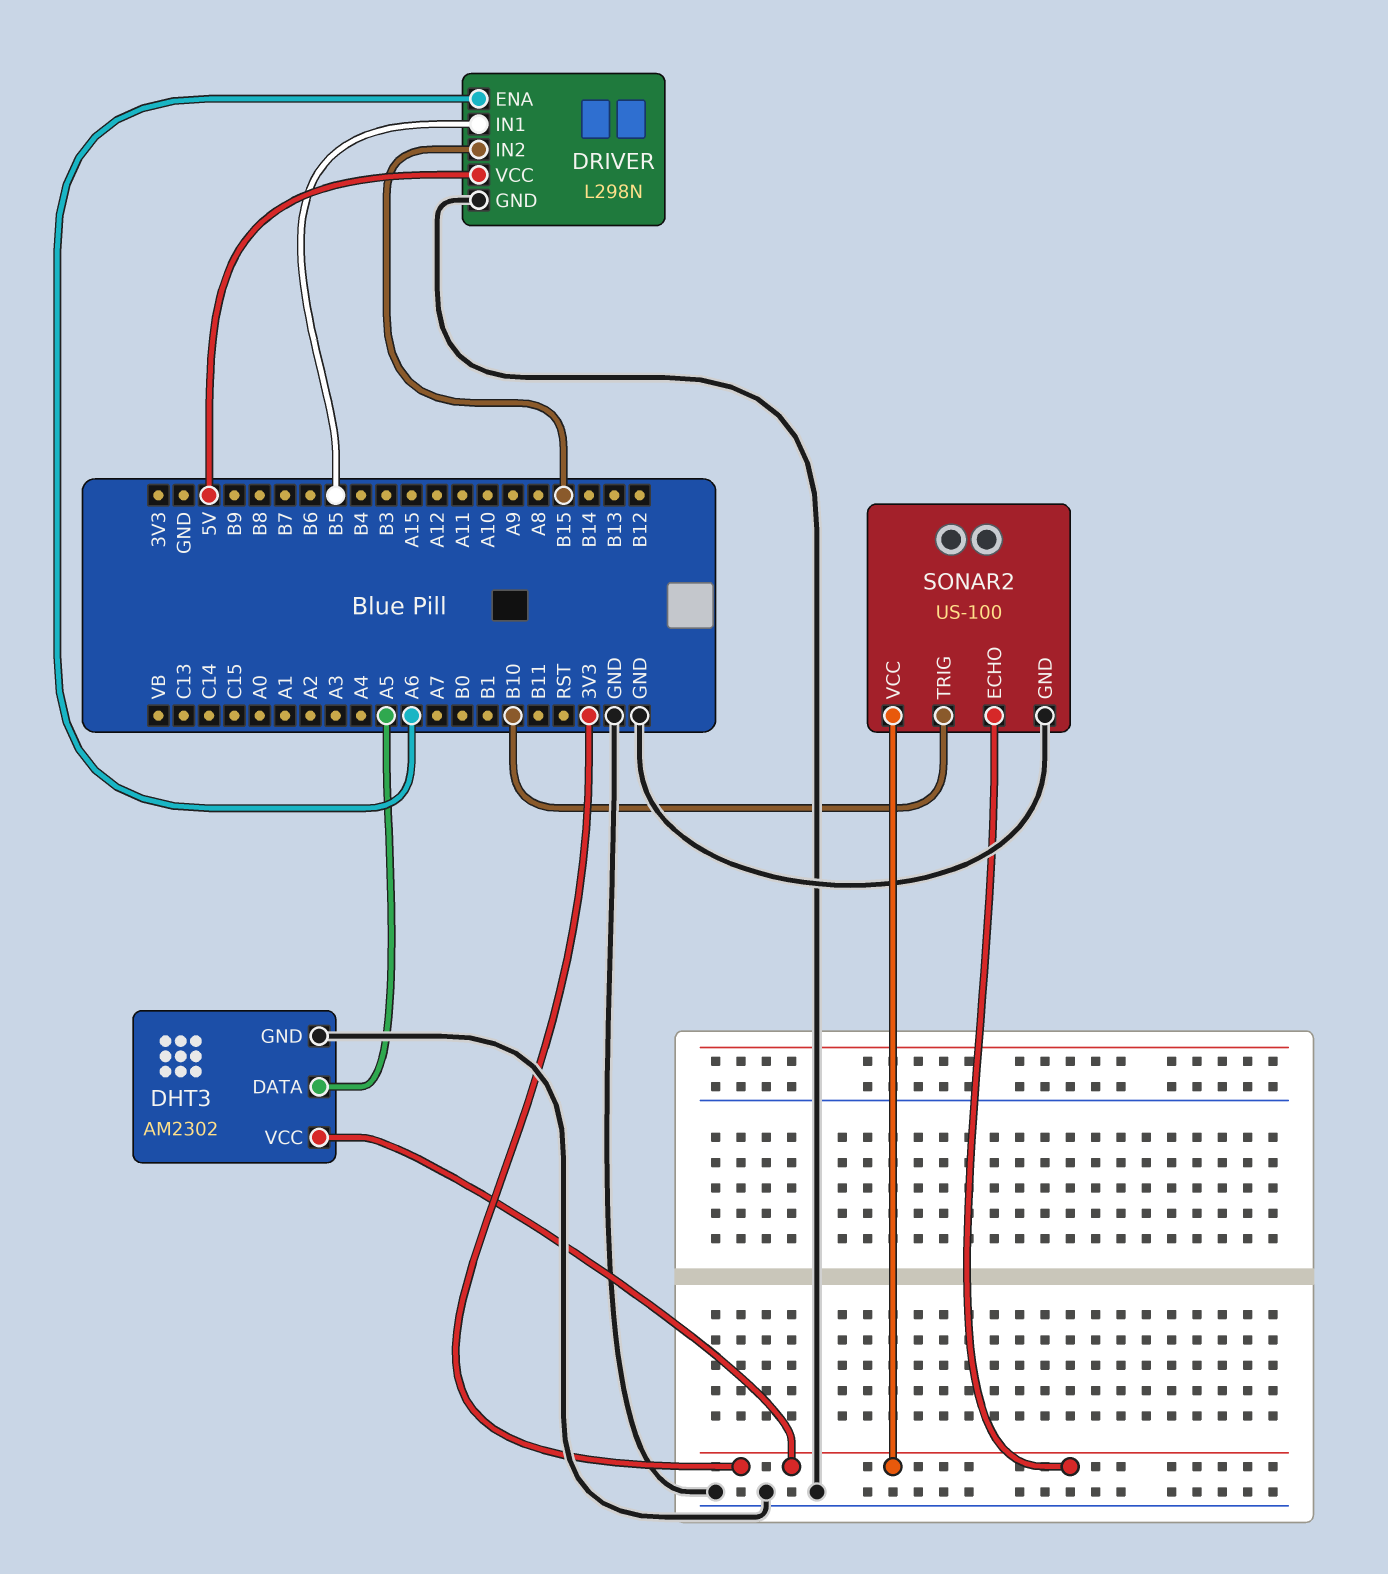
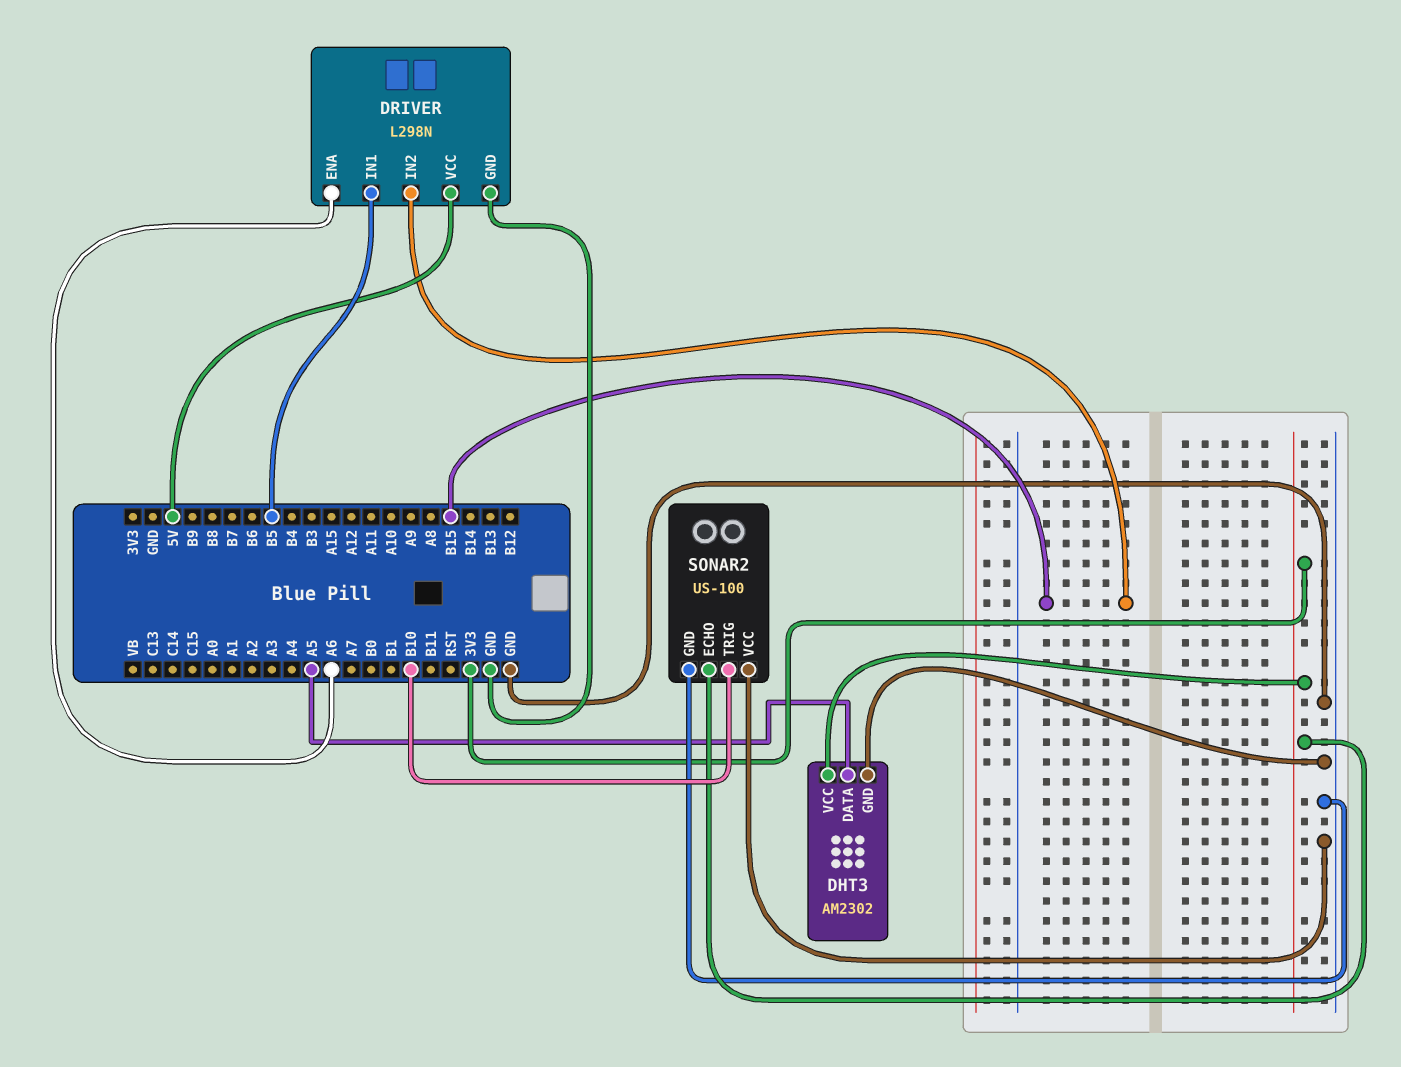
SONAR2 pin VCC: 3V3 -> GND

